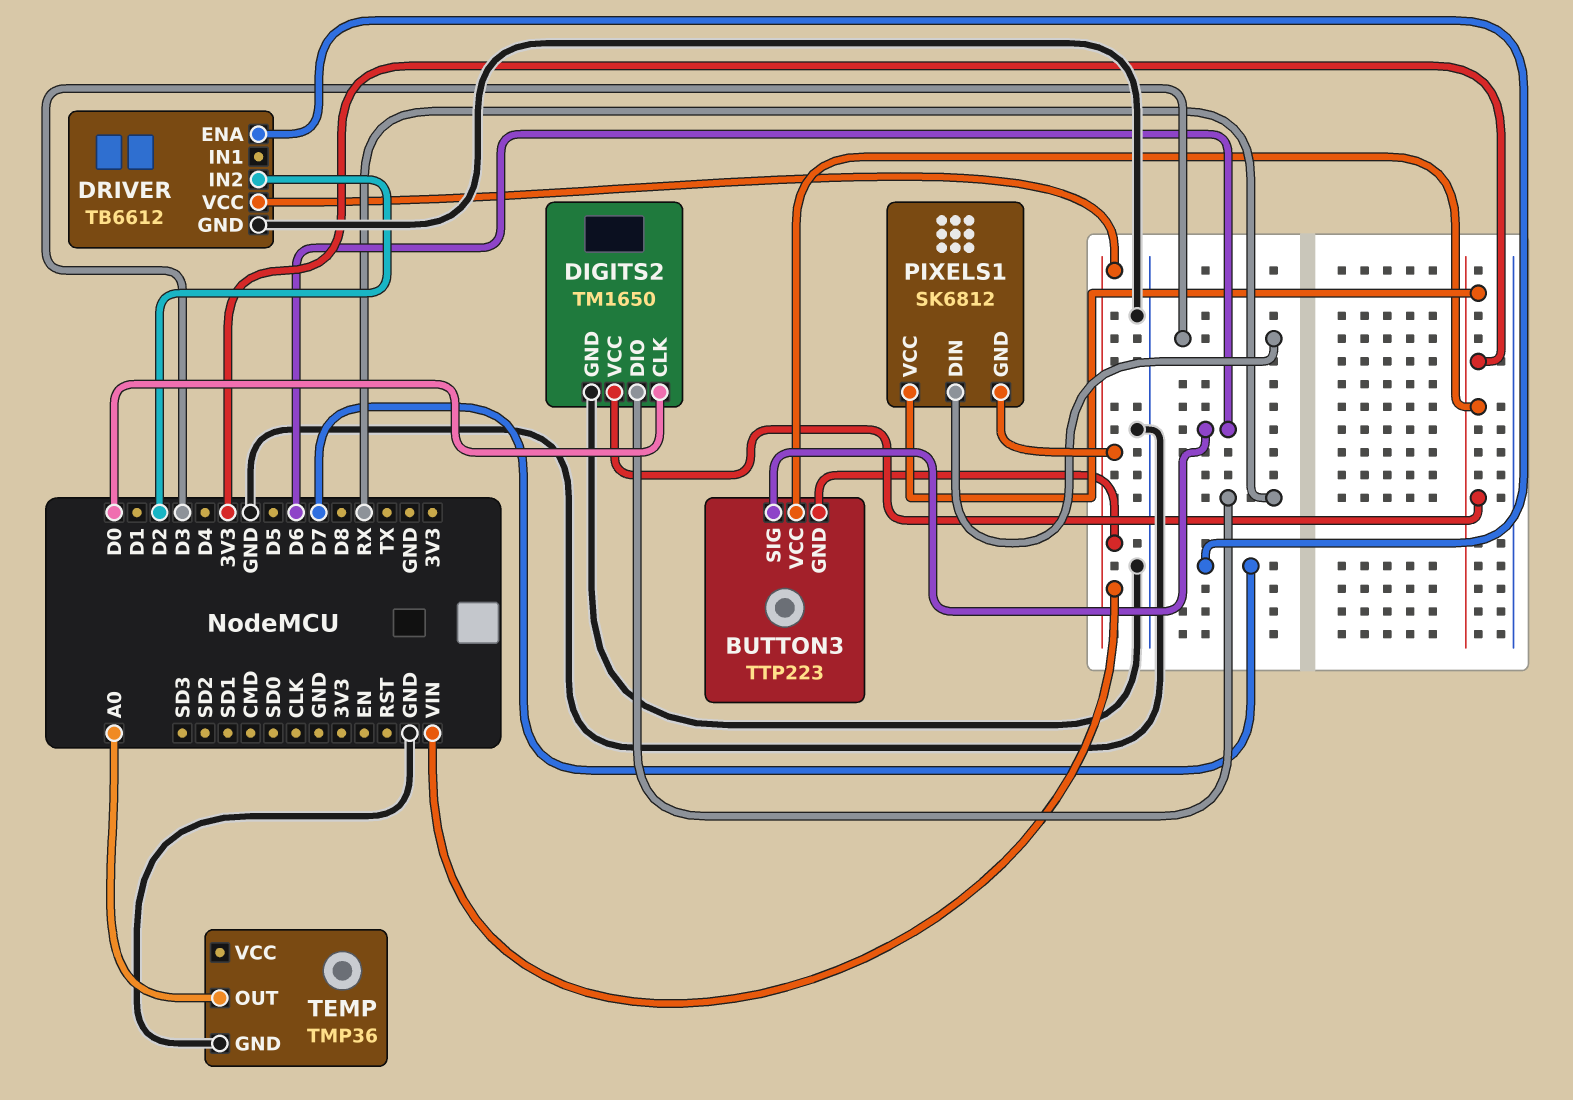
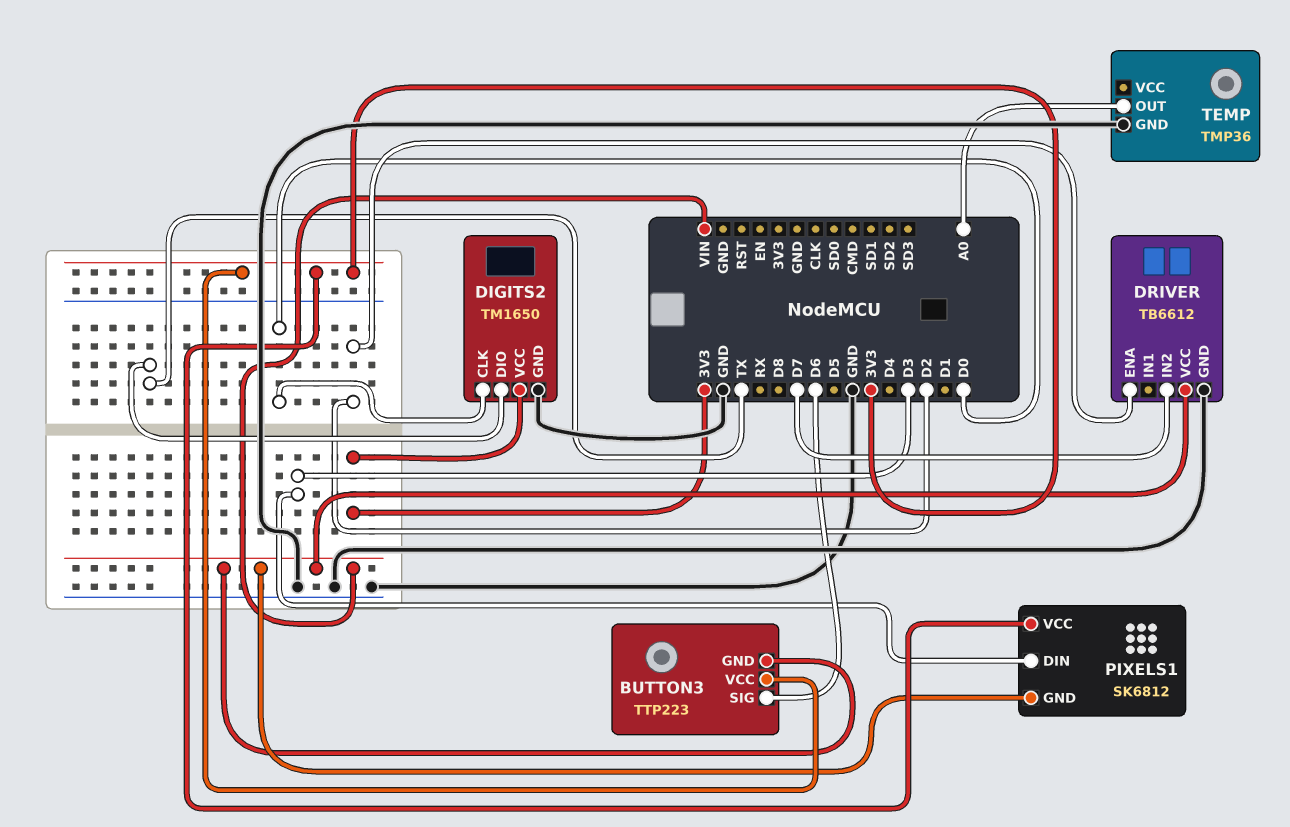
DIGITS2 pin DIO: RX -> TX
DRIVER pin ENA: D7 -> D2
DRIVER pin IN2: D2 -> D7

